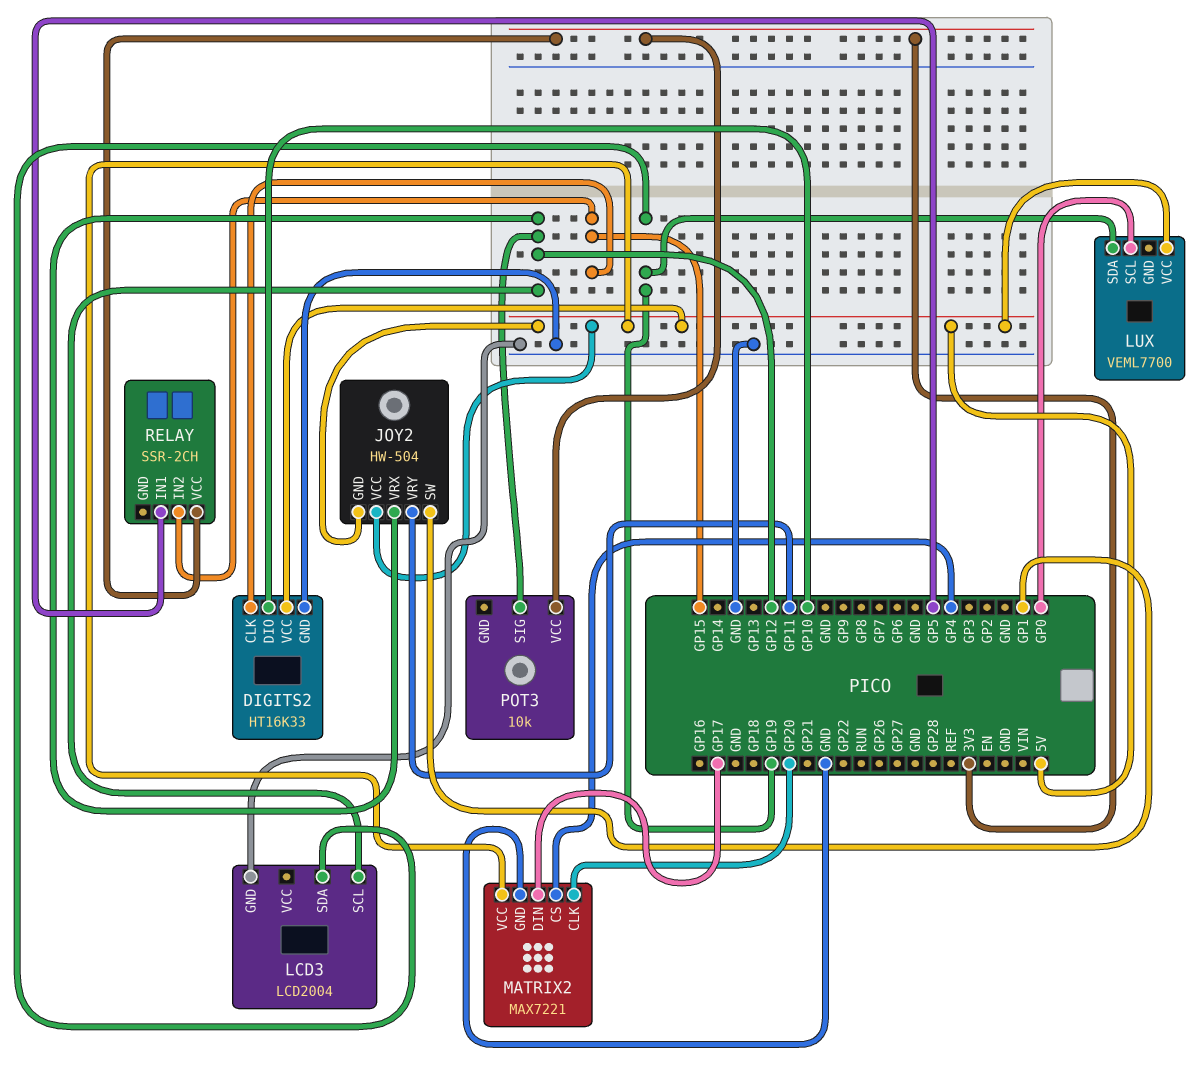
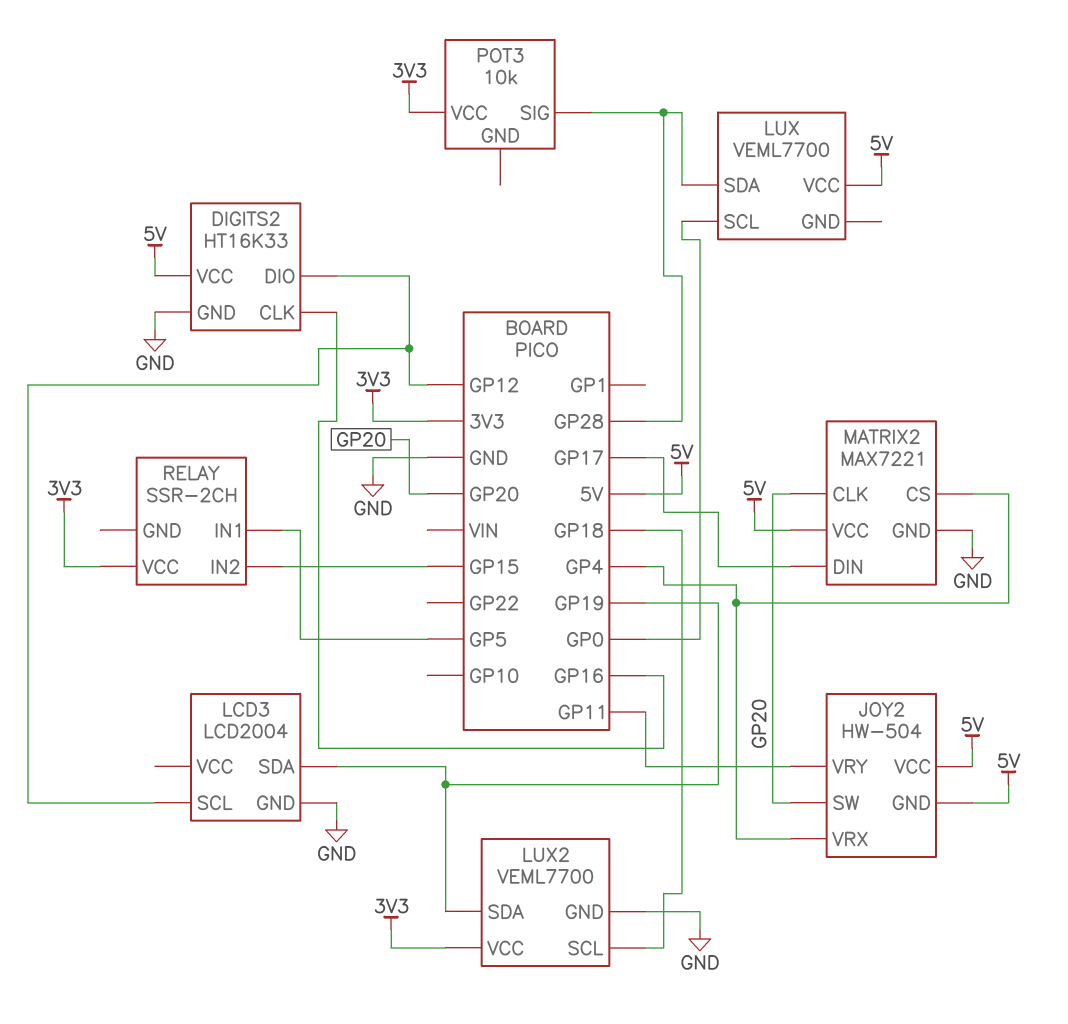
DIGITS2 pin CLK: GP15 -> GP16
DIGITS2 pin DIO: GP10 -> GP12
JOY2 pin SW: GP1 -> GP20
JOY2 pin VRX: GP12 -> GP4
LUX pin SDA: GP19 -> GP28
LUX2: none -> VEML7700
LUX2 pin GND: none -> GND
LUX2 pin SCL: none -> GP18
LUX2 pin SDA: none -> GP19
LUX2 pin VCC: none -> 3V3
POT3 pin SIG: GP12 -> GP28

